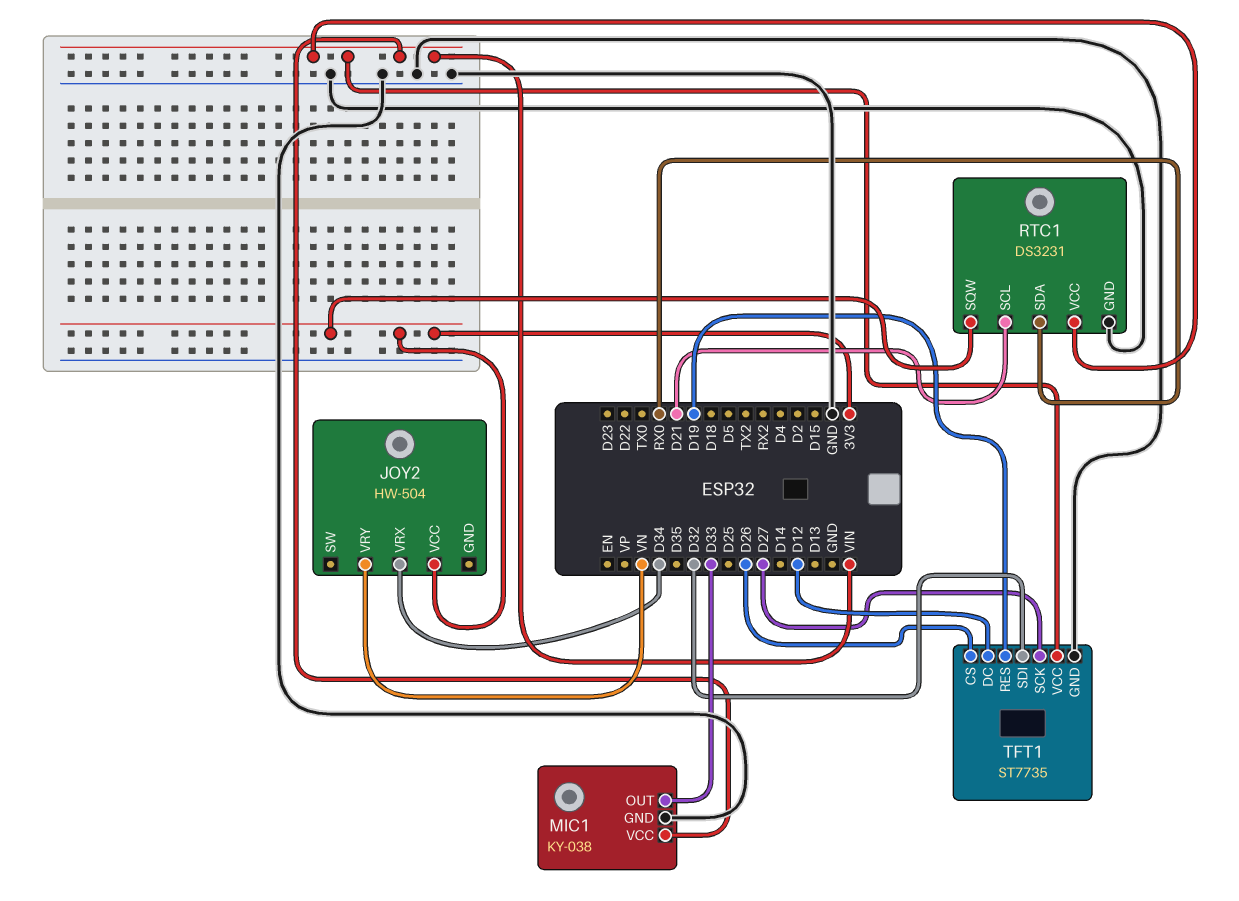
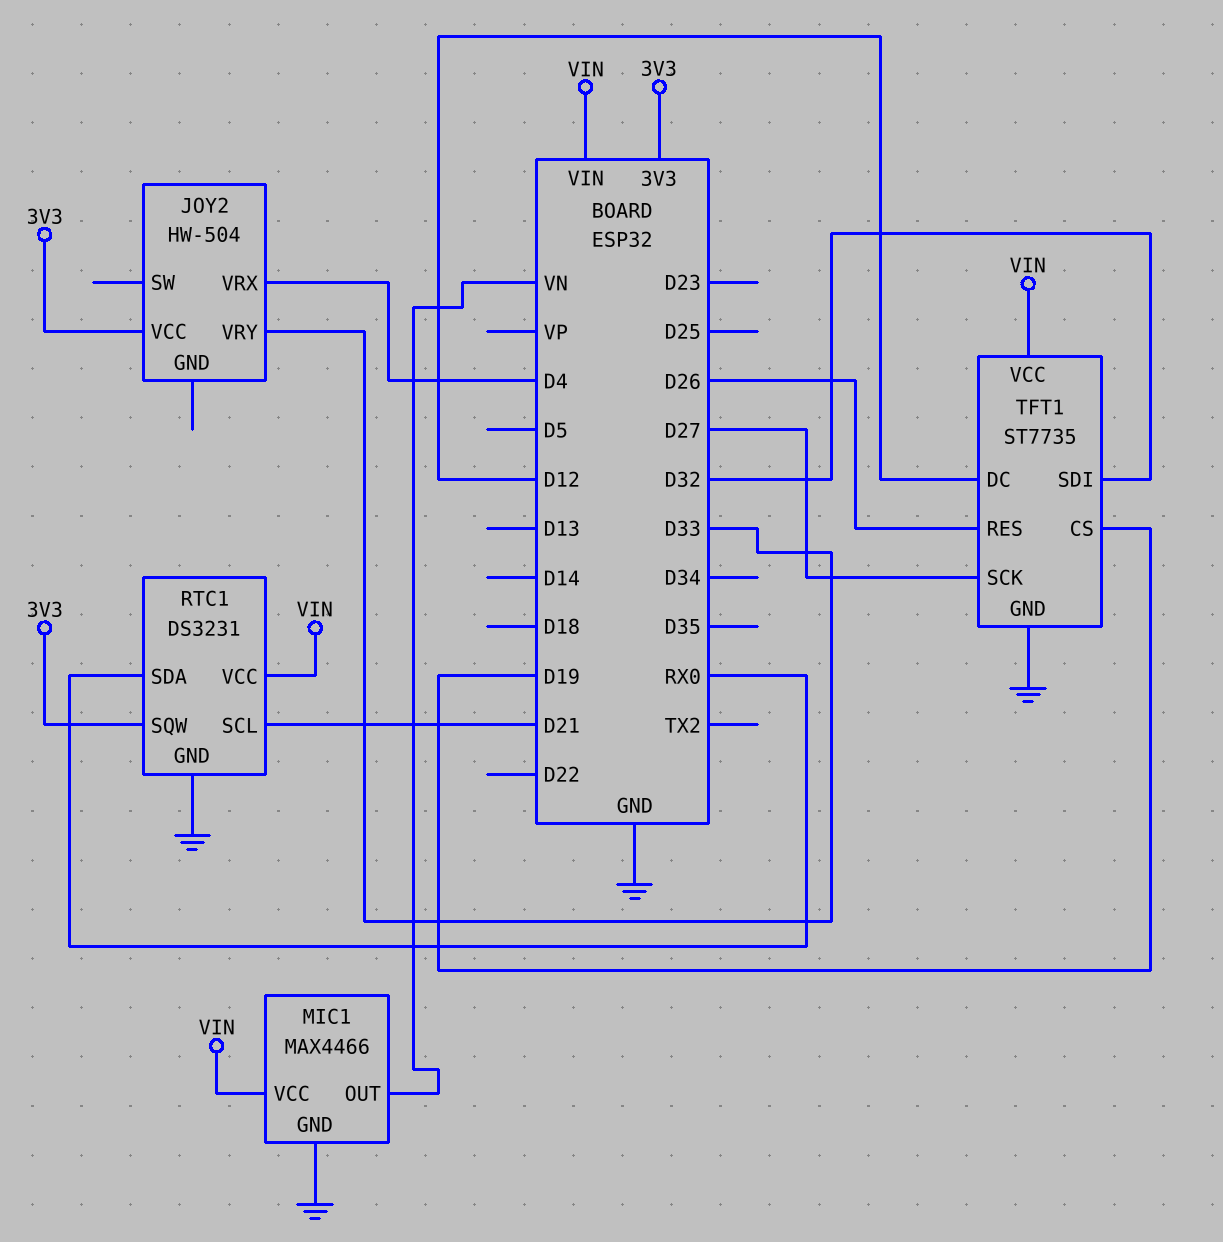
JOY2 pin VRX: D34 -> D4
JOY2 pin VRY: VN -> D33
MIC1: KY-038 -> MAX4466
MIC1 pin OUT: D33 -> VN
TFT1 pin CS: D26 -> D19
TFT1 pin RES: D19 -> D26

